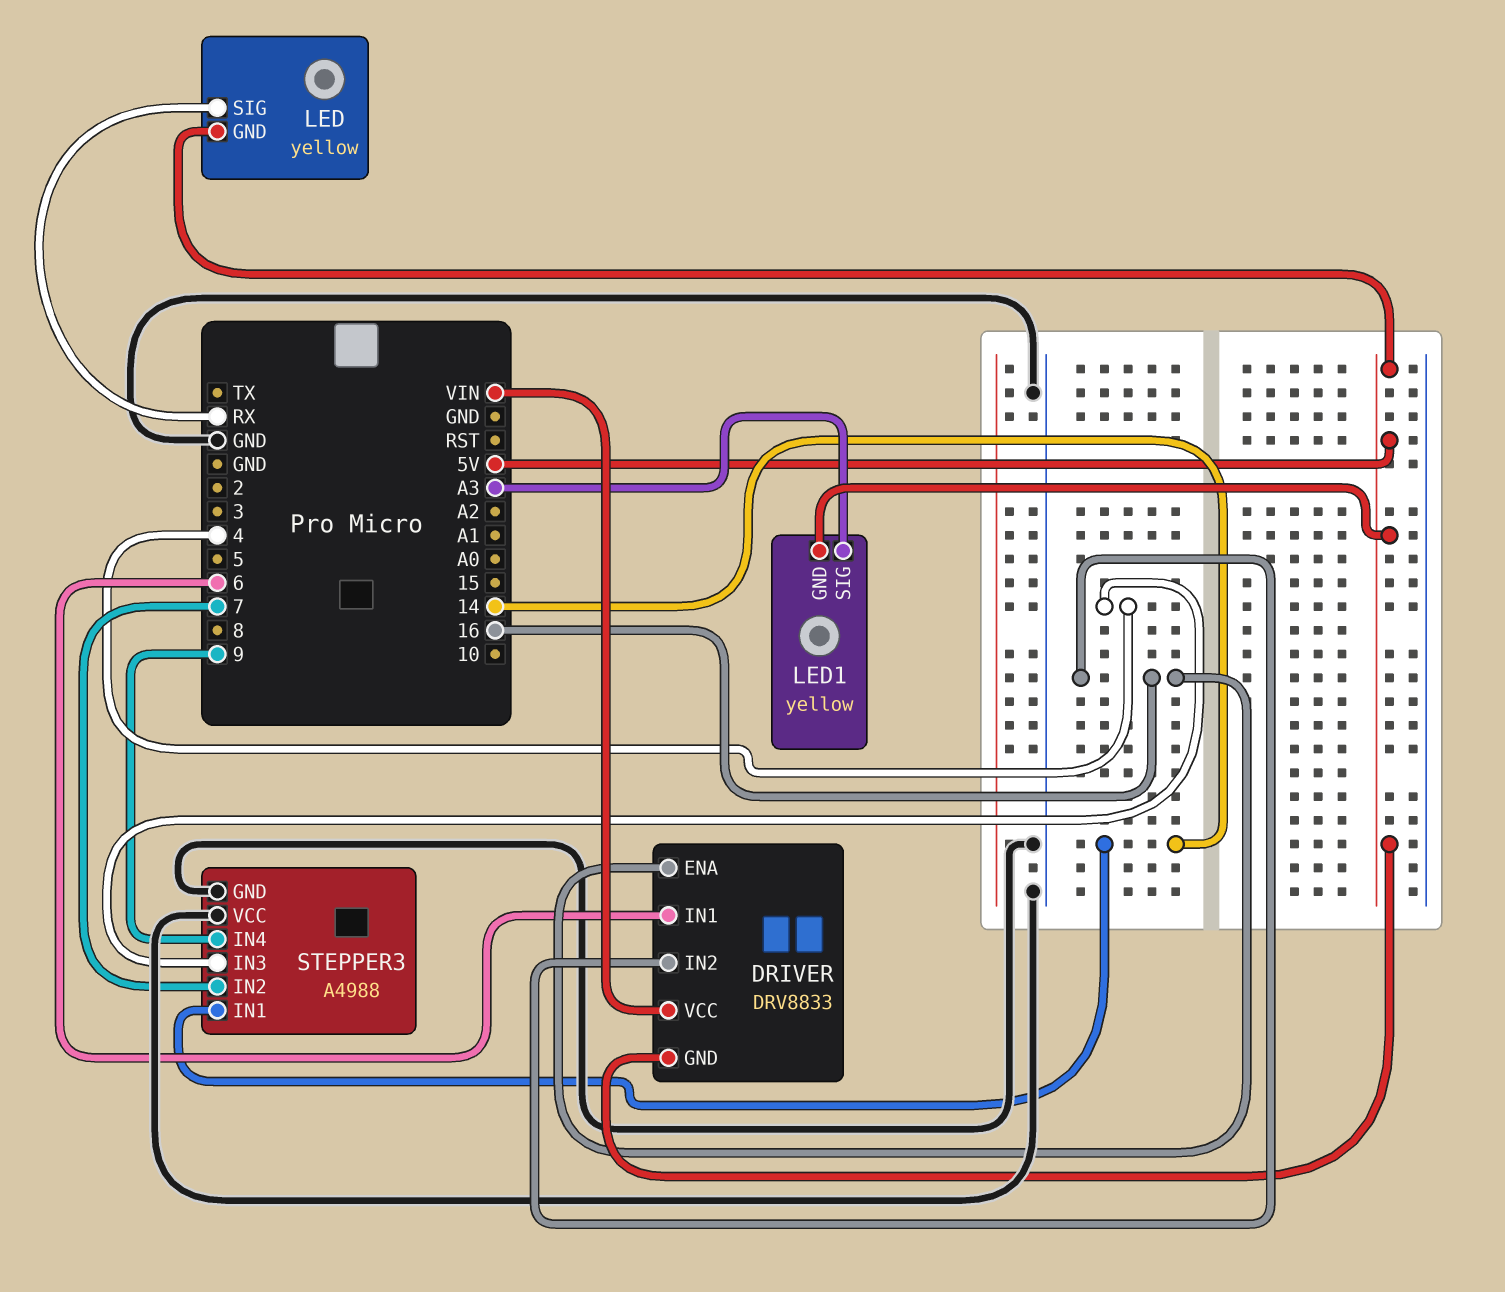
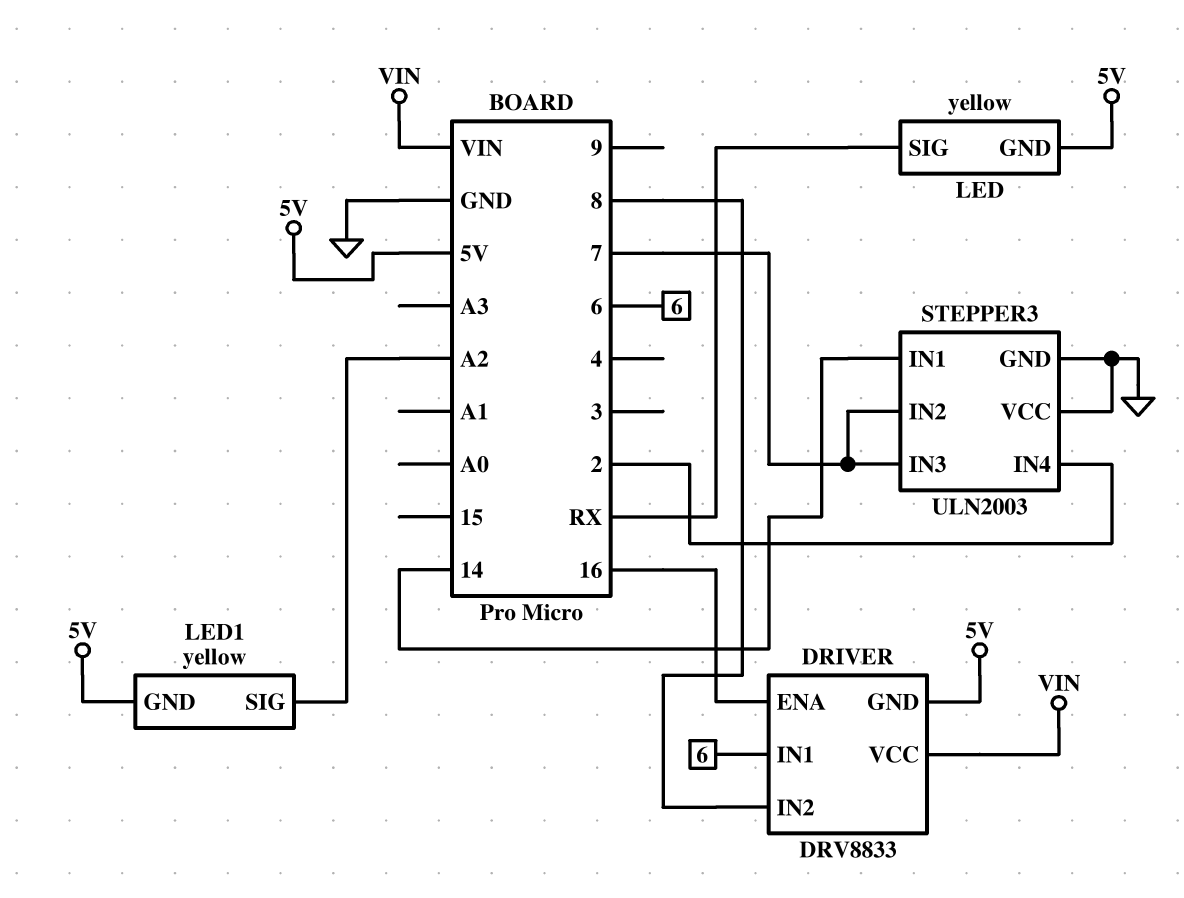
DRIVER pin IN2: 16 -> 8
LED1 pin SIG: A3 -> A2
STEPPER3: A4988 -> ULN2003
STEPPER3 pin IN3: 4 -> 7
STEPPER3 pin IN4: 9 -> 2

